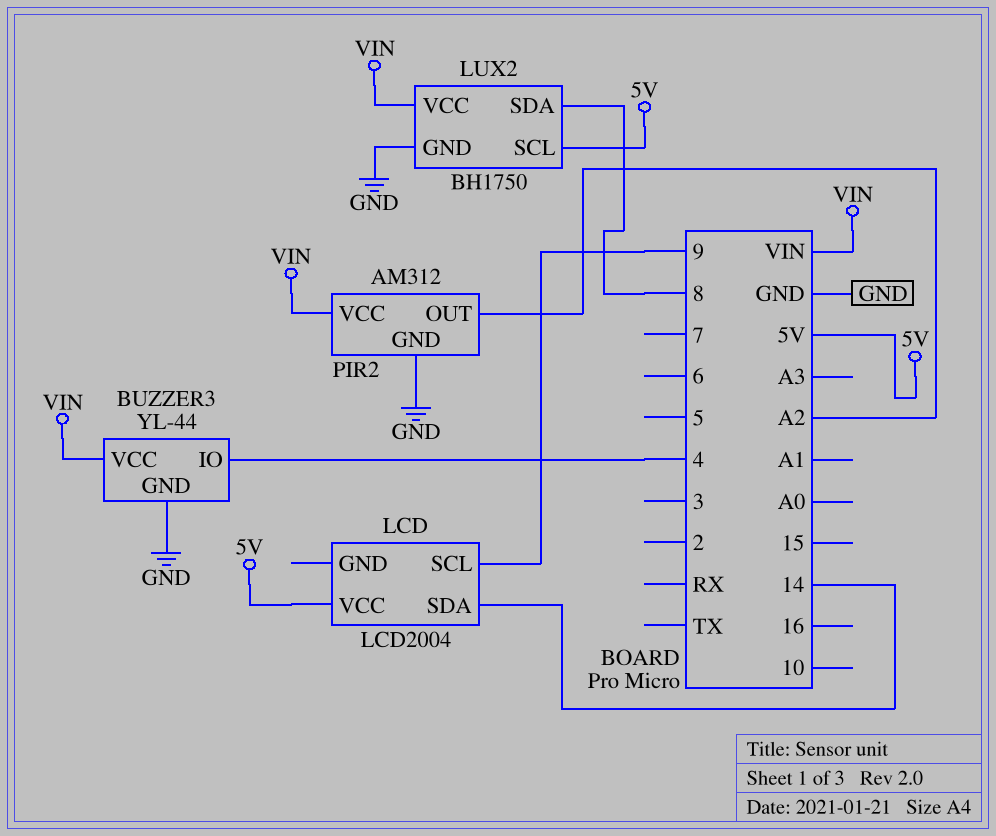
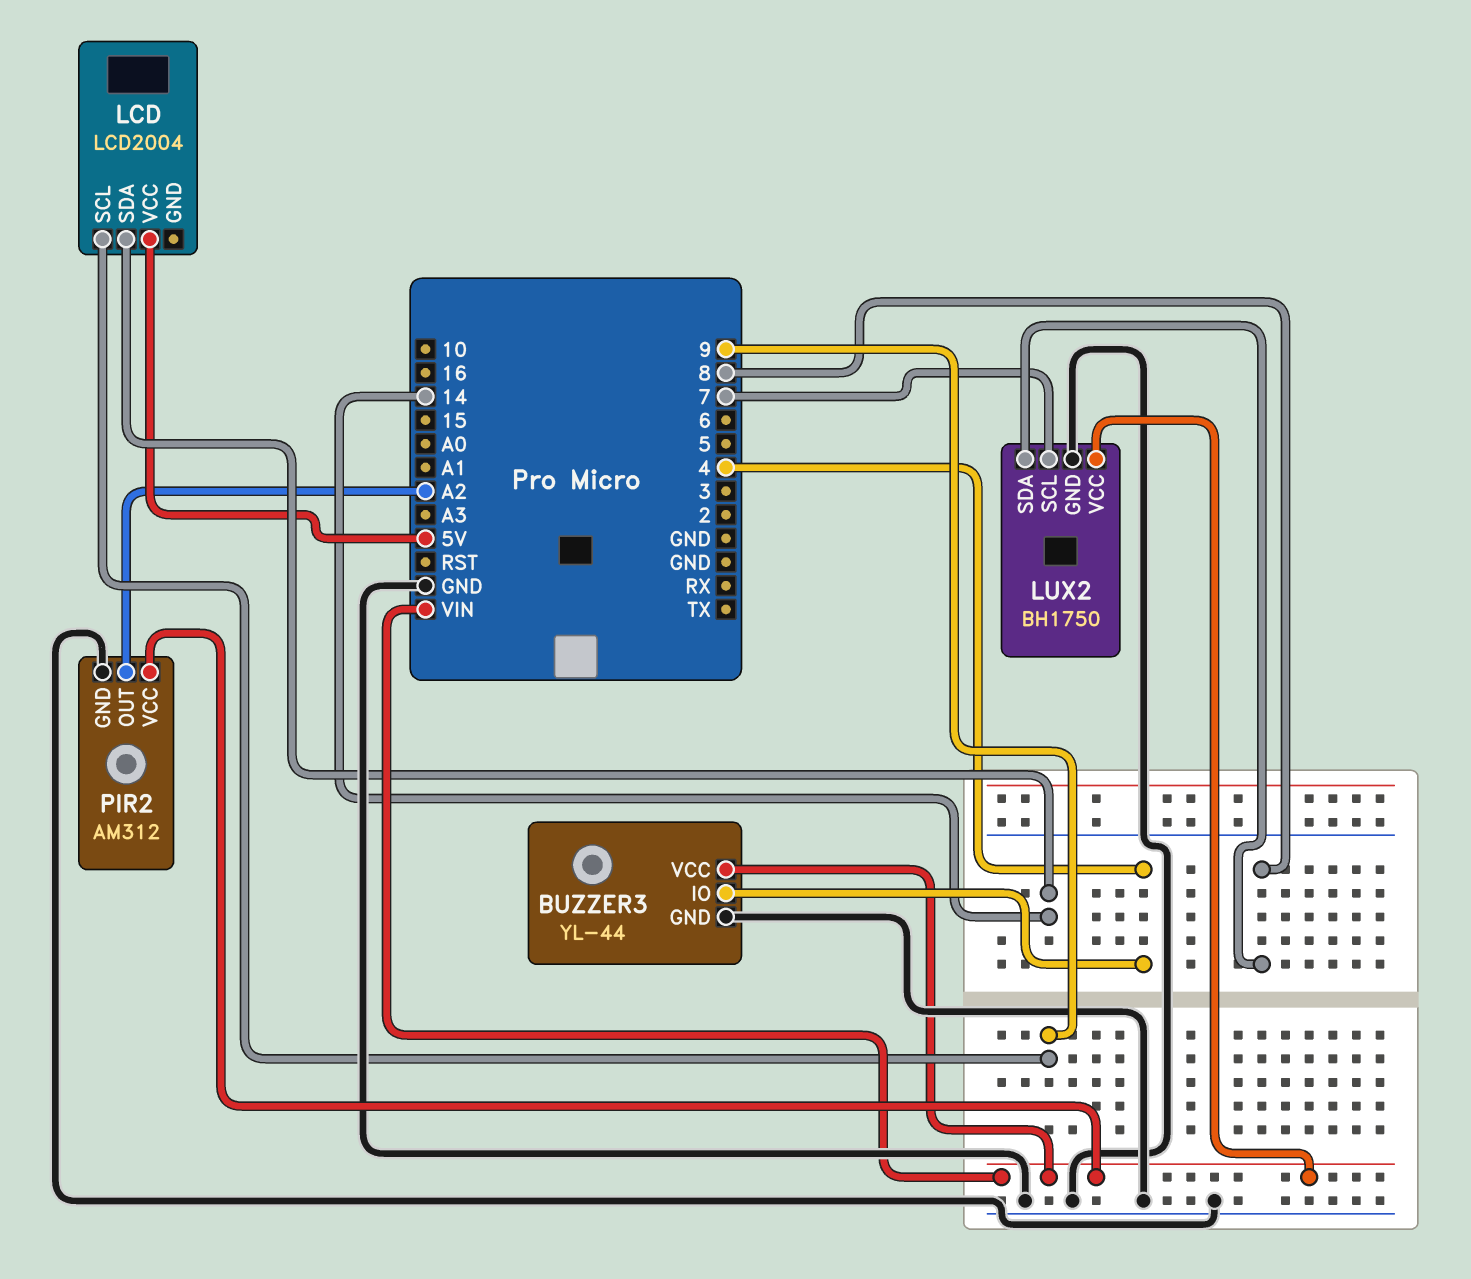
LUX2 pin SCL: 5V -> 7

